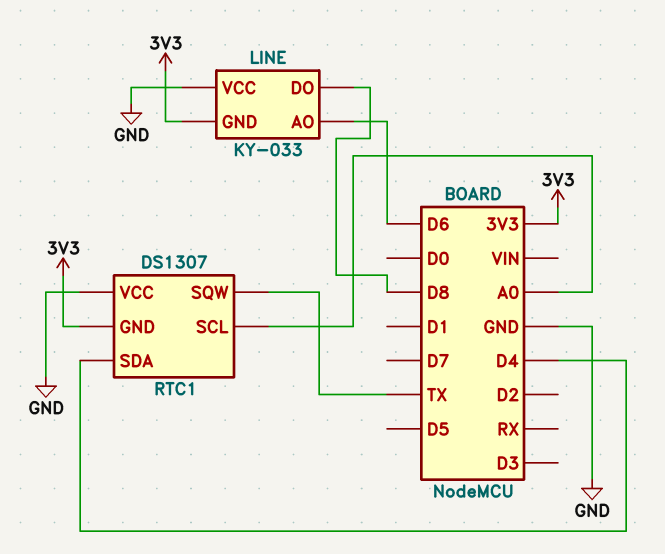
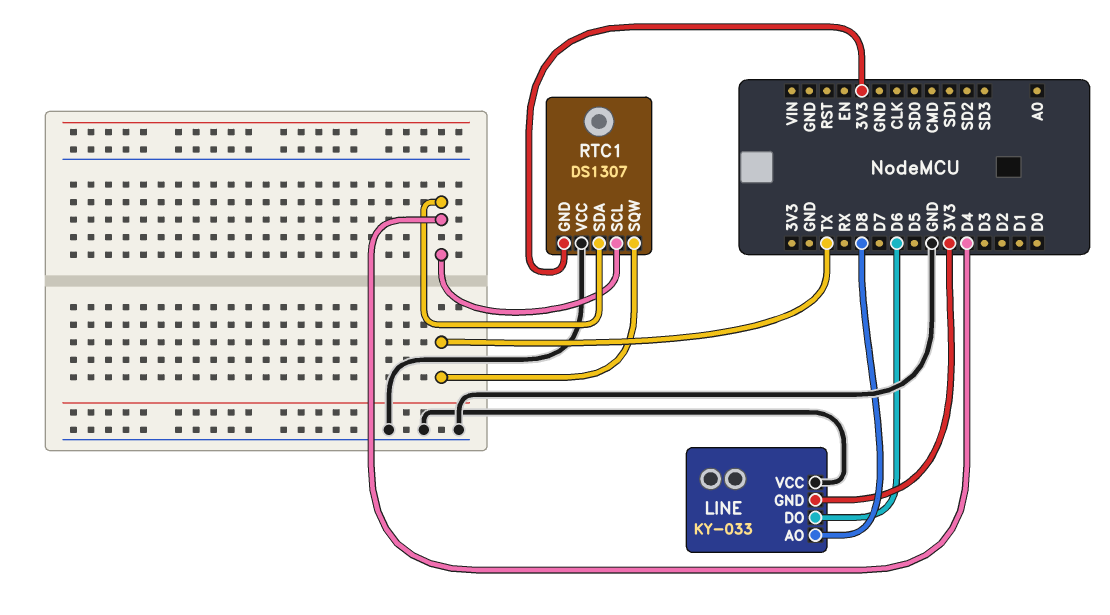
LINE pin AO: D6 -> D8
LINE pin DO: D8 -> D6
RTC1 pin SCL: A0 -> D4

